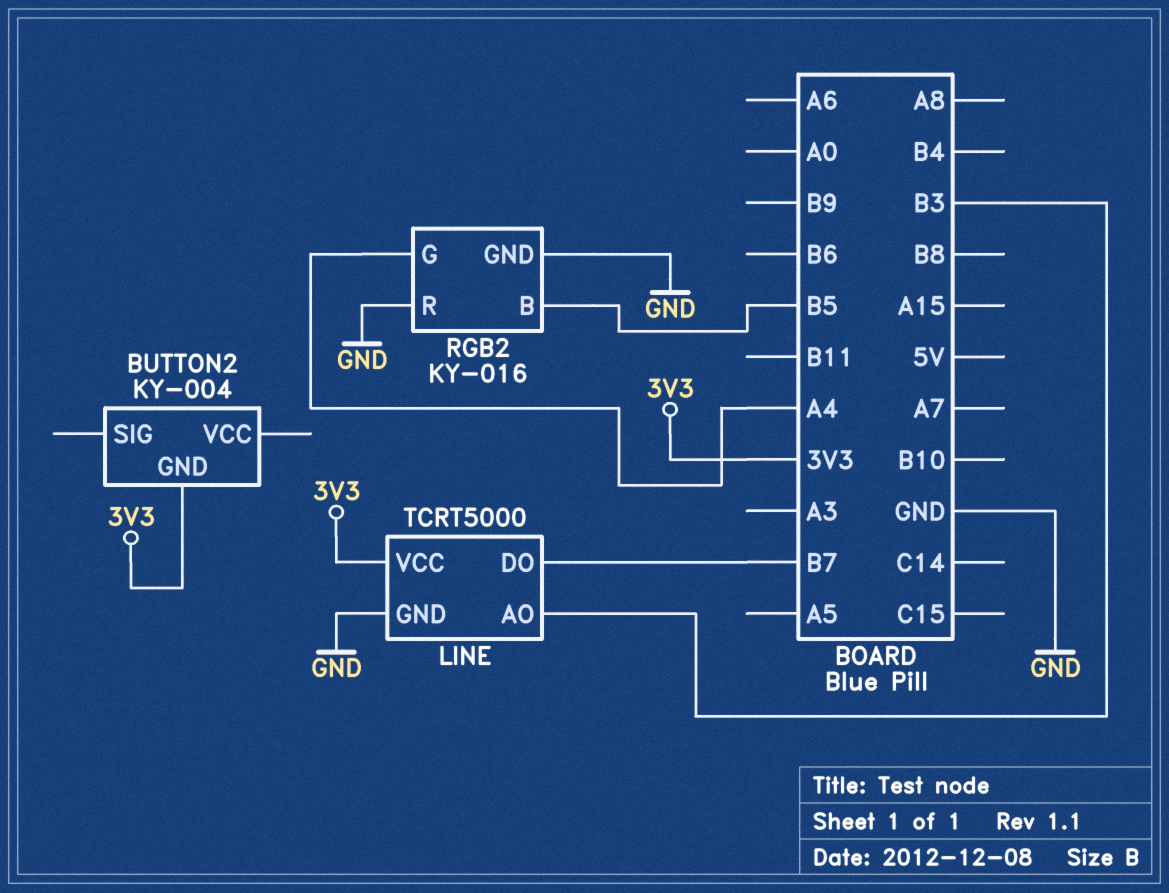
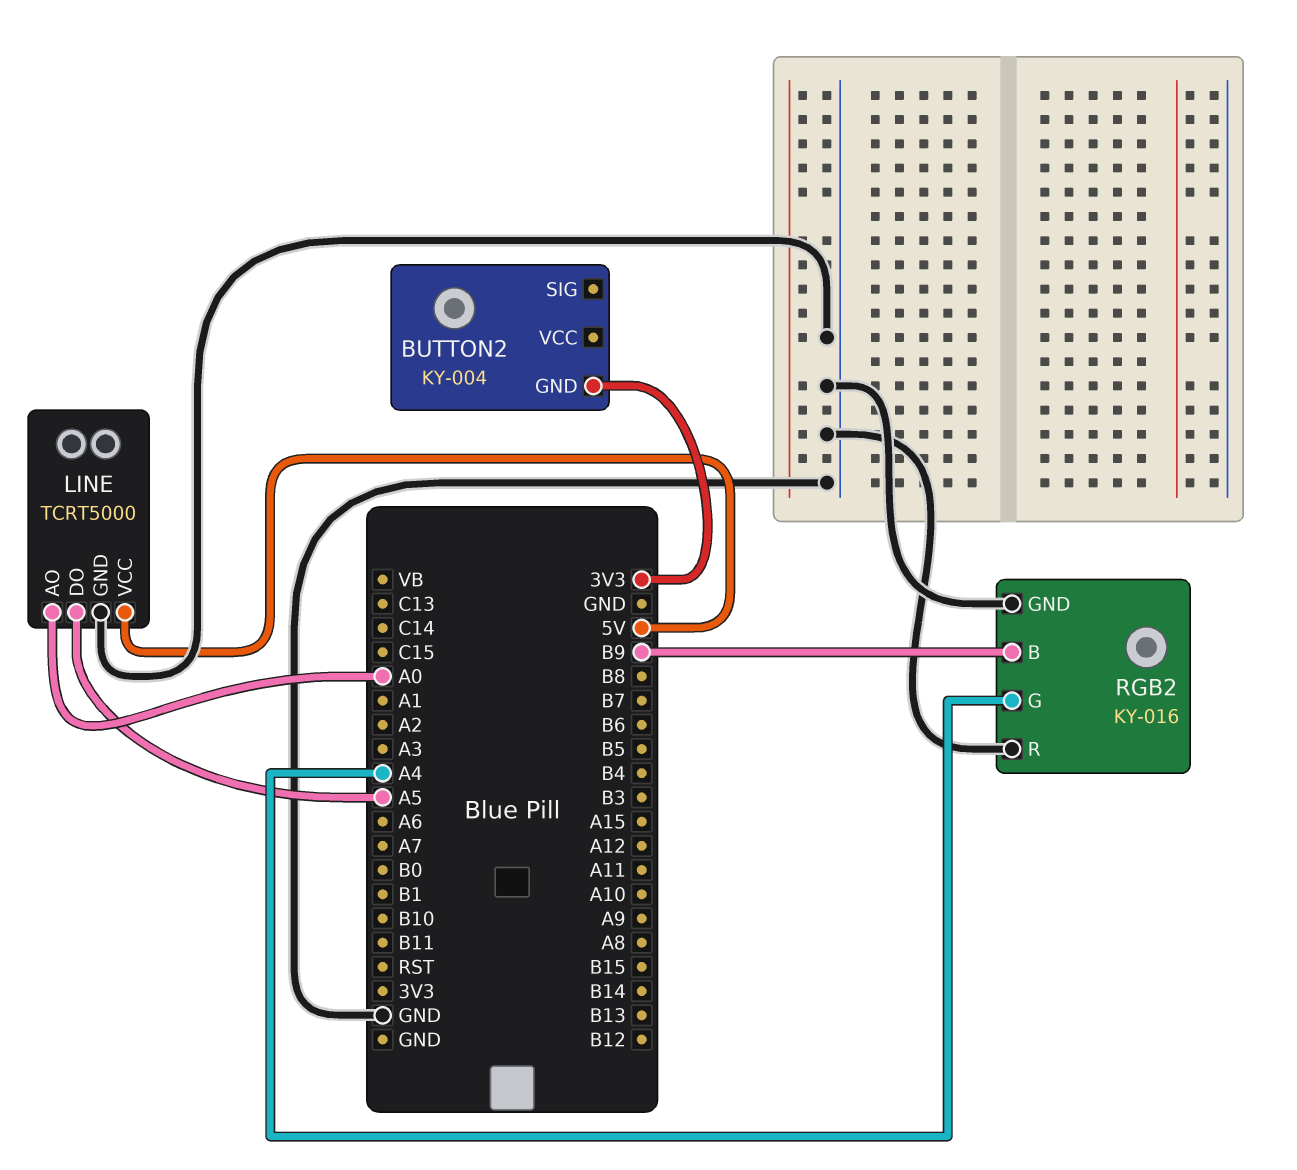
LINE pin AO: B3 -> A0
LINE pin DO: B7 -> A5
LINE pin VCC: 3V3 -> 5V
RGB2 pin B: B5 -> B9

